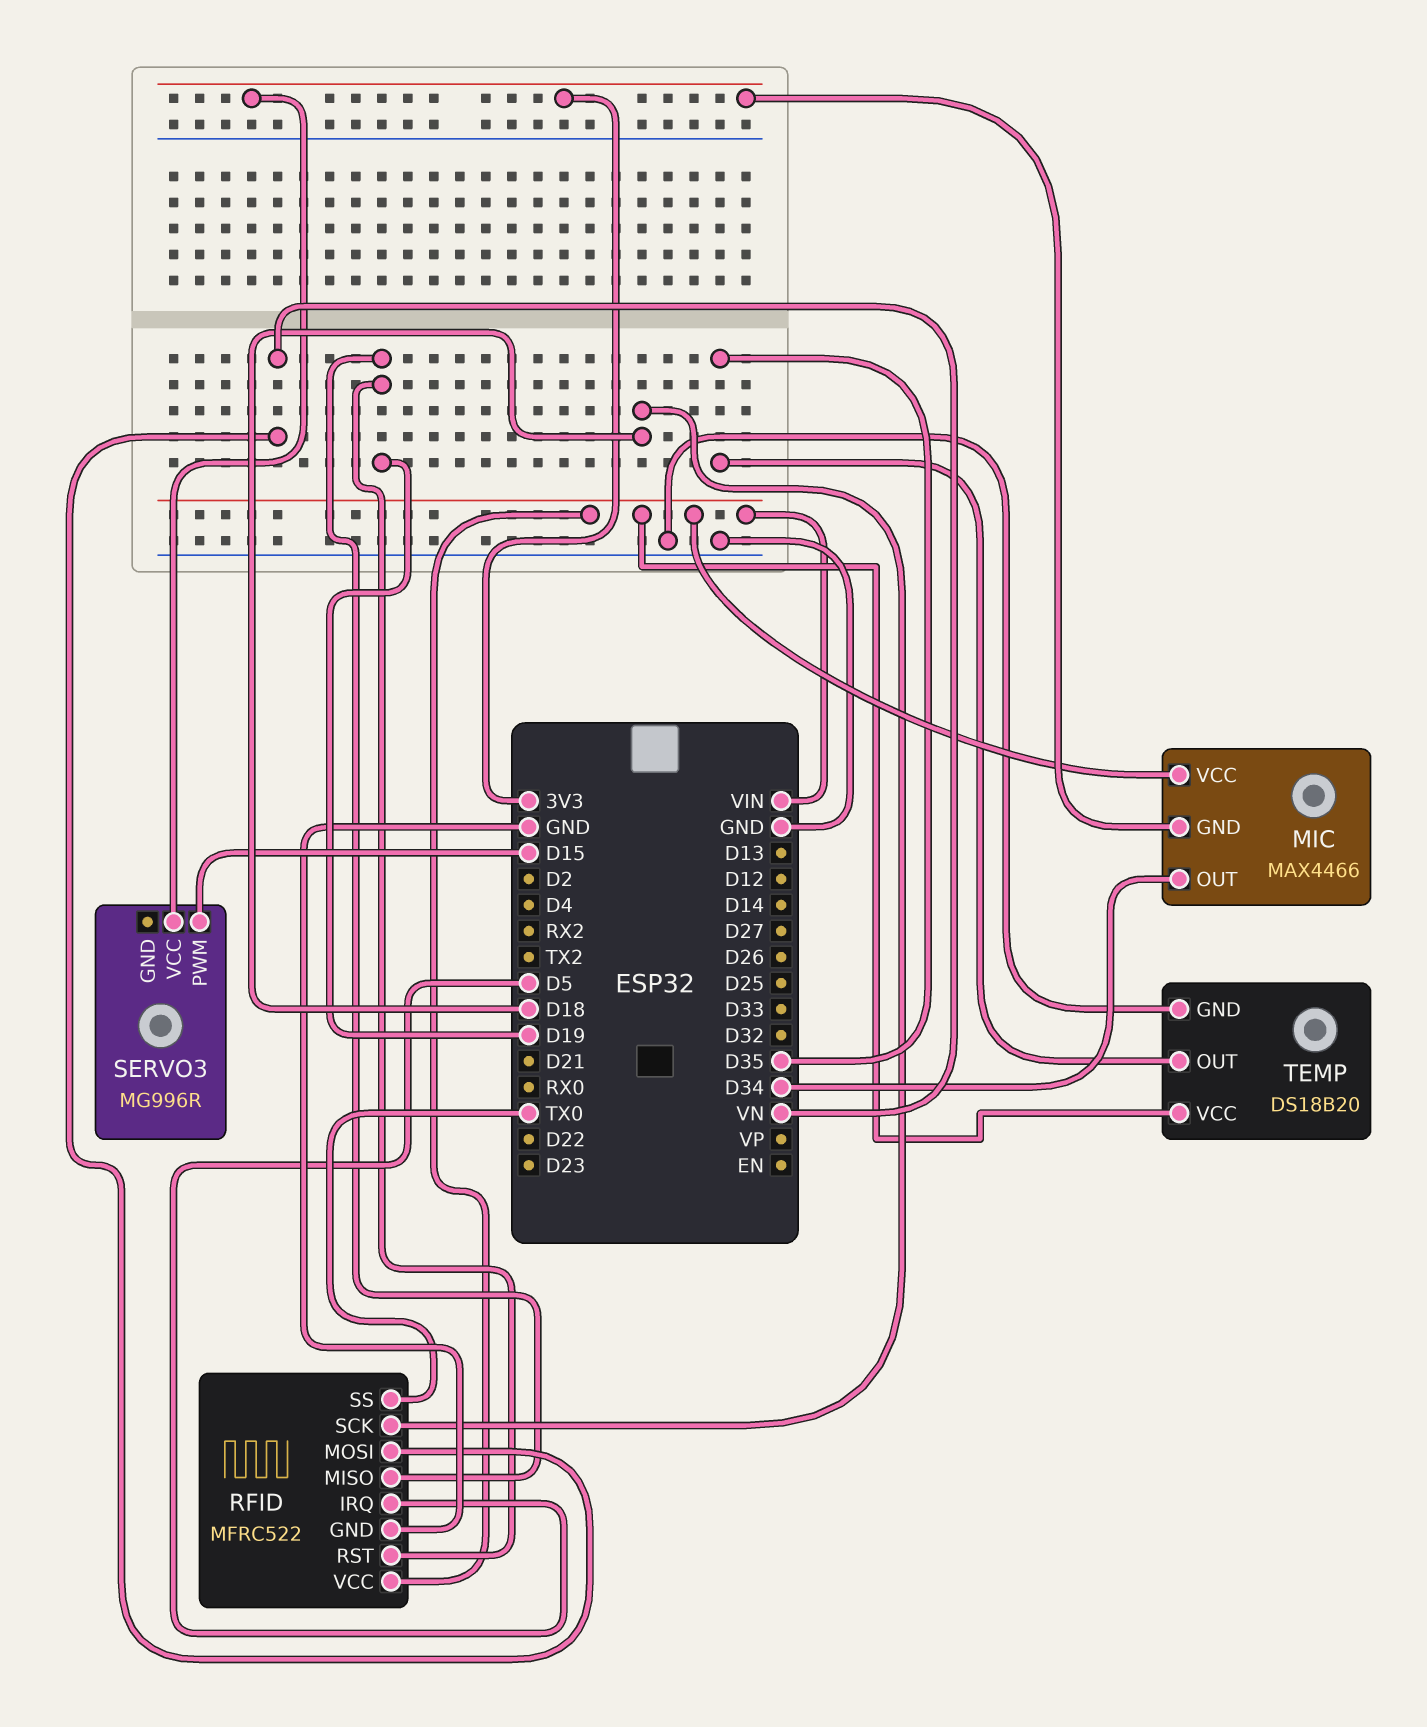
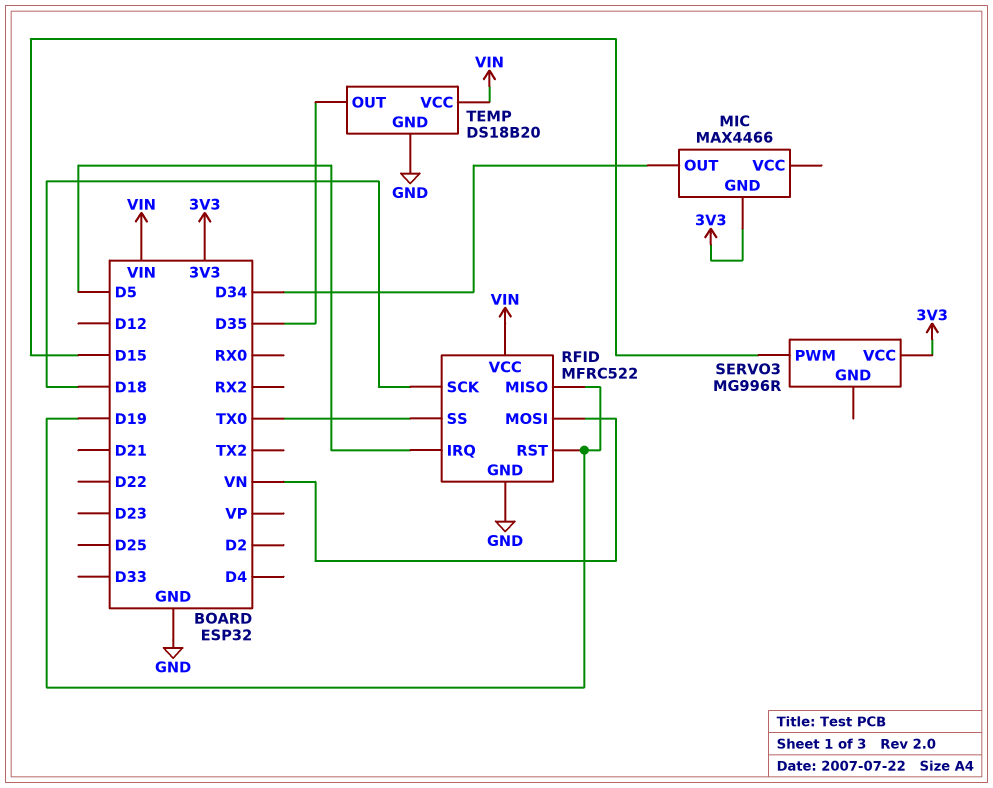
MIC pin VCC: VIN -> none

